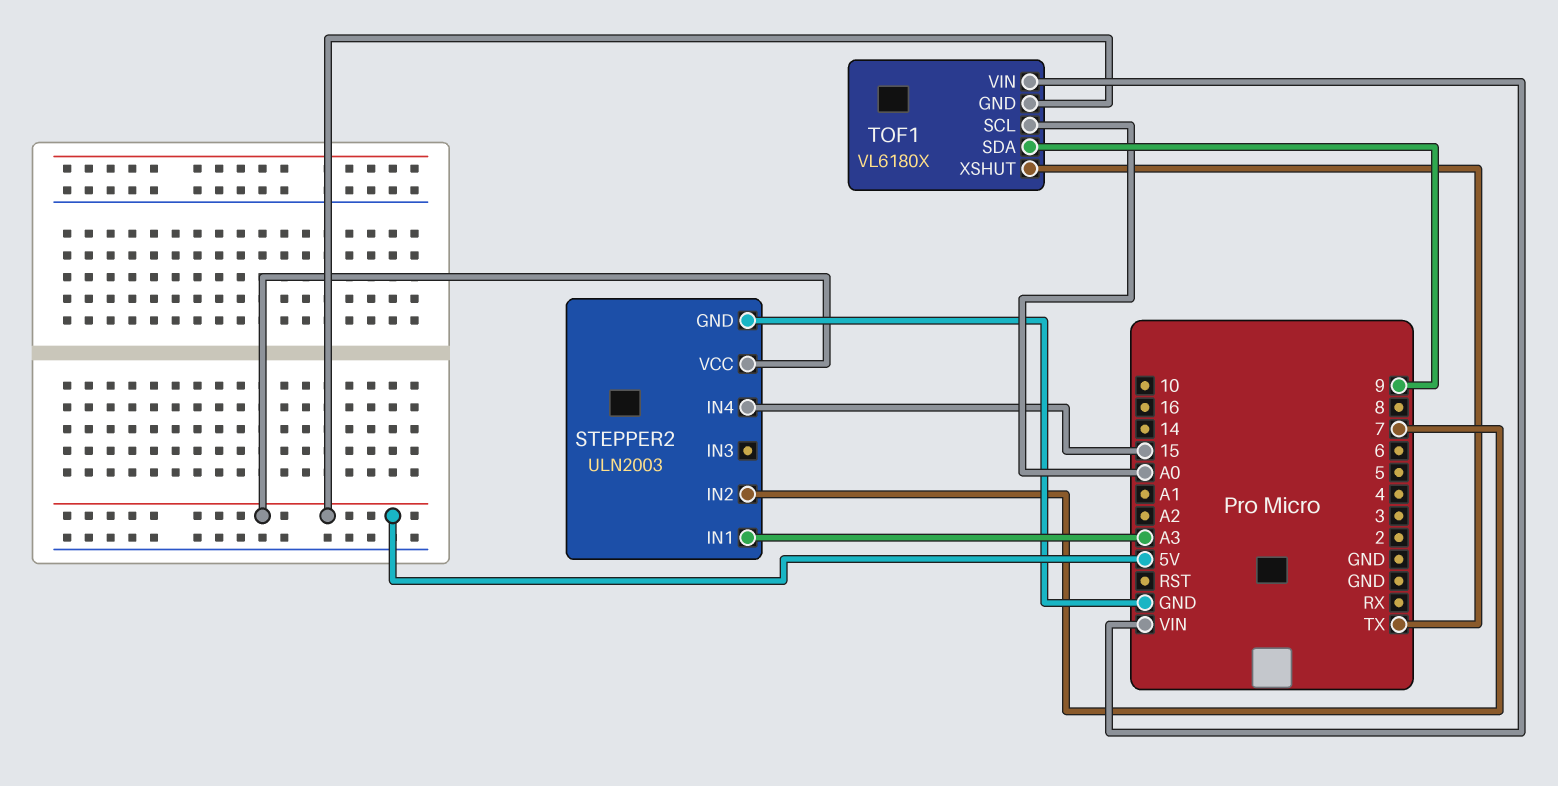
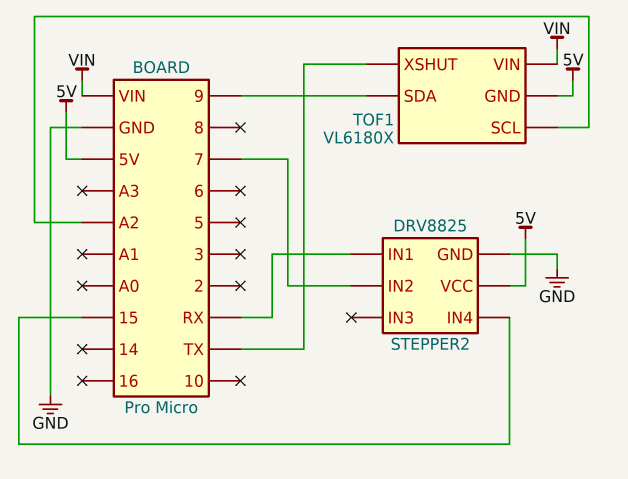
STEPPER2: ULN2003 -> DRV8825
STEPPER2 pin IN1: A3 -> RX
TOF1 pin SCL: A0 -> A2

